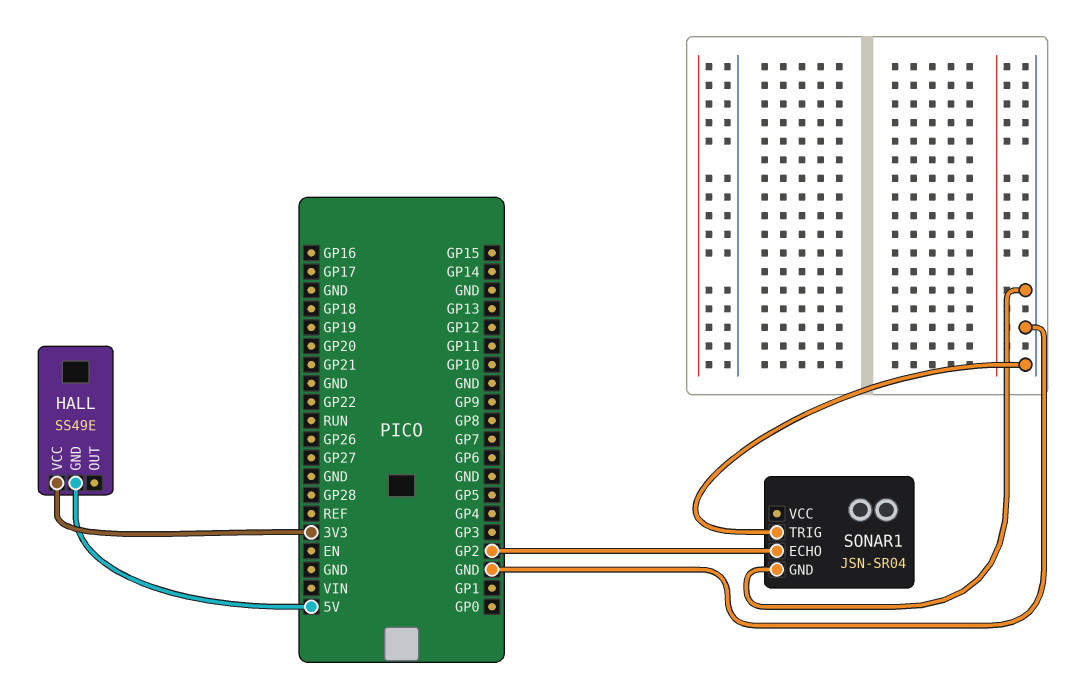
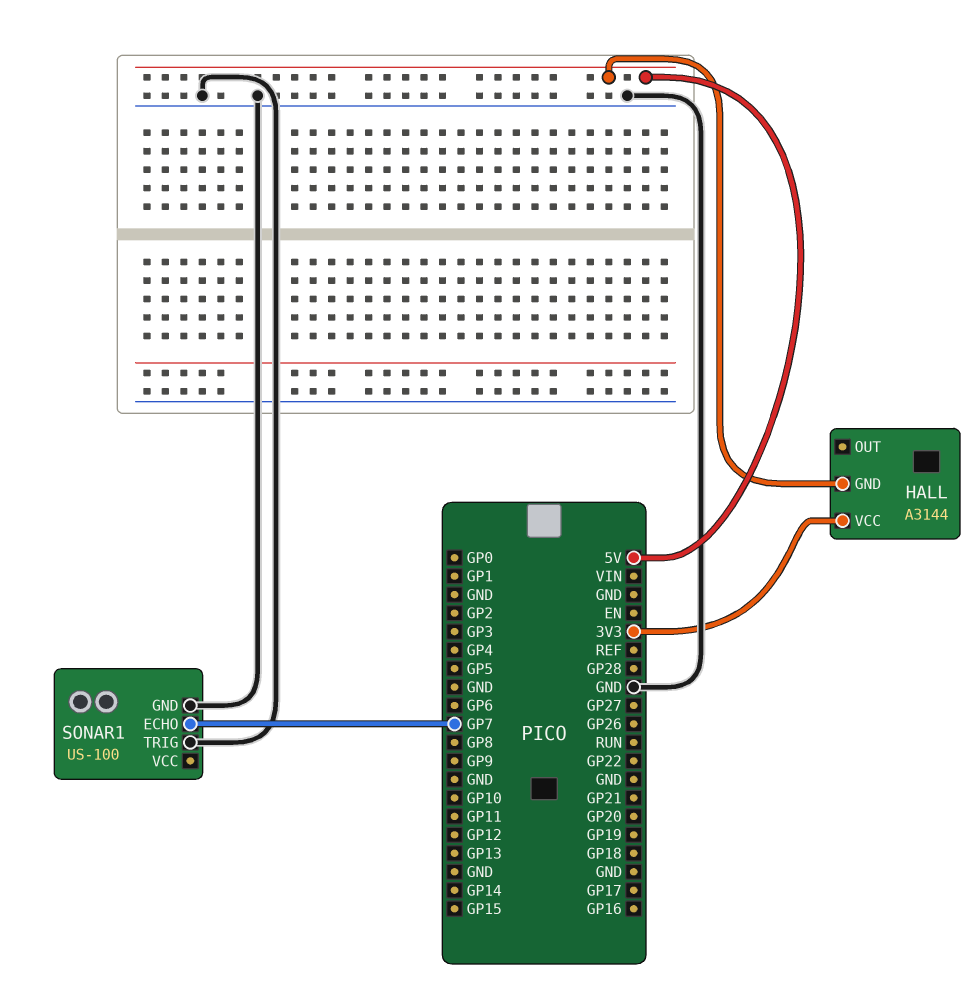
HALL: SS49E -> A3144
SONAR1: JSN-SR04 -> US-100
SONAR1 pin ECHO: GP2 -> GP7

